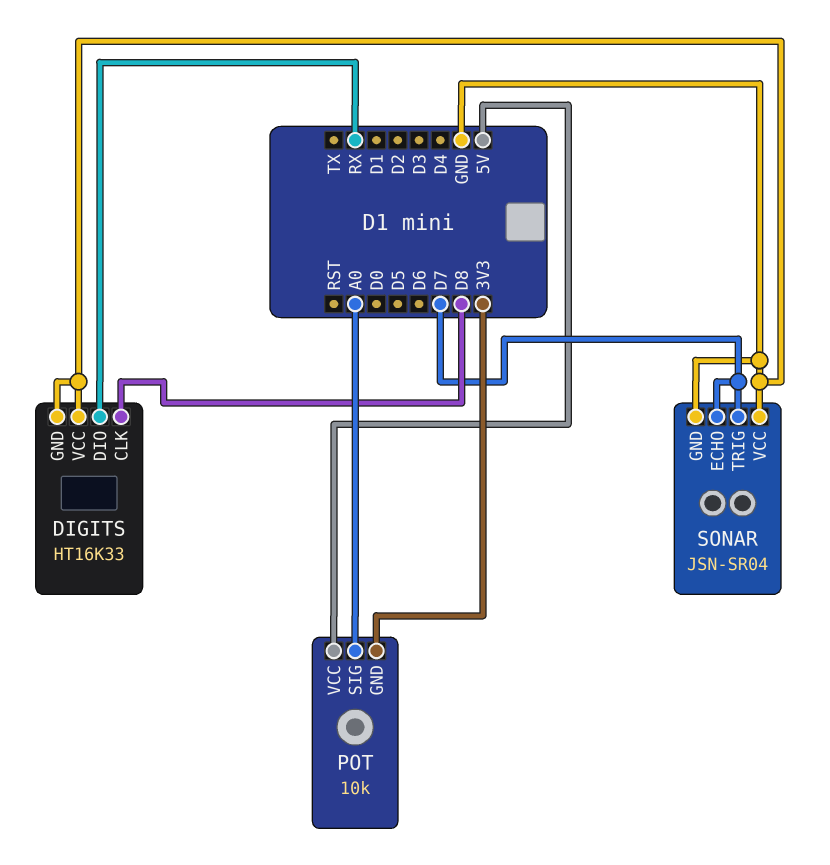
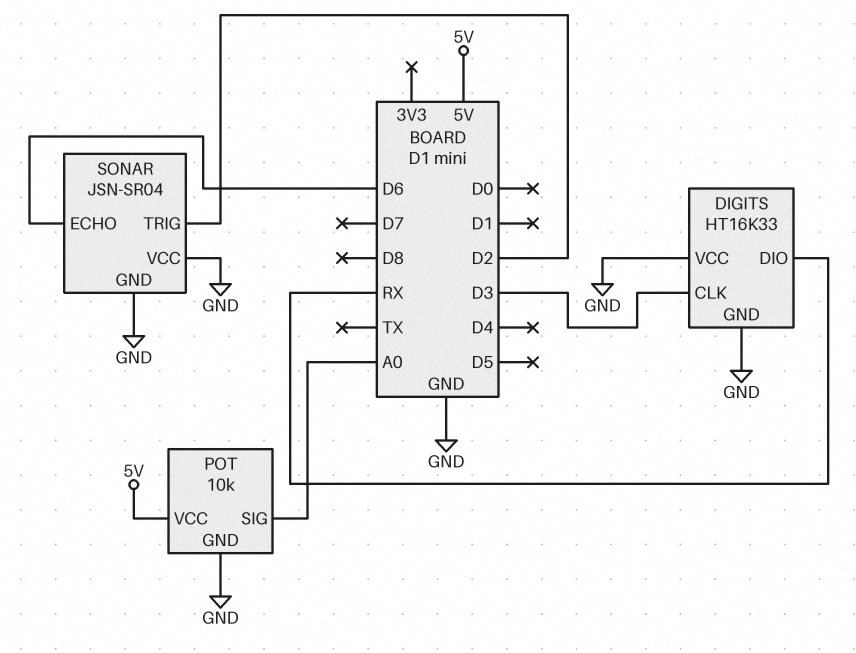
DIGITS pin CLK: D8 -> D3
POT pin GND: 3V3 -> GND
SONAR pin ECHO: D7 -> D6
SONAR pin TRIG: D7 -> D2

